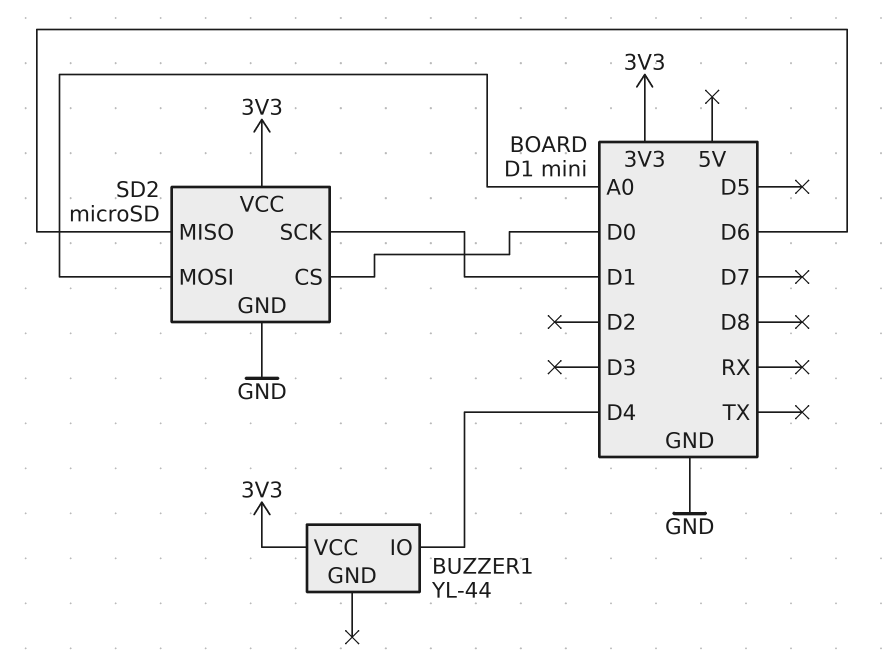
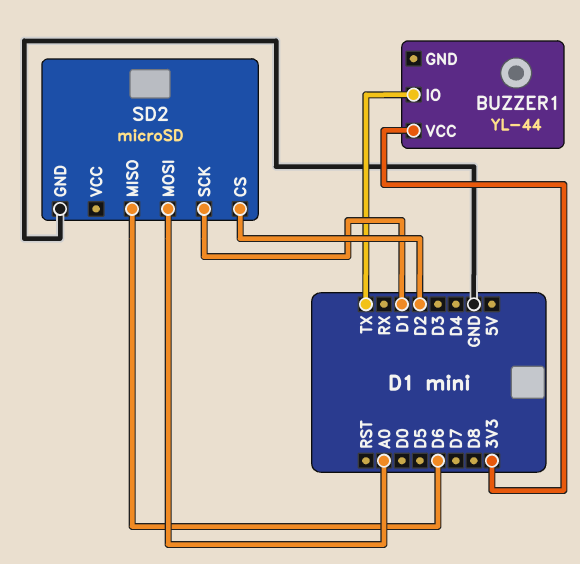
BUZZER1 pin IO: D4 -> TX
SD2 pin CS: D0 -> D2
SD2 pin VCC: 3V3 -> none

